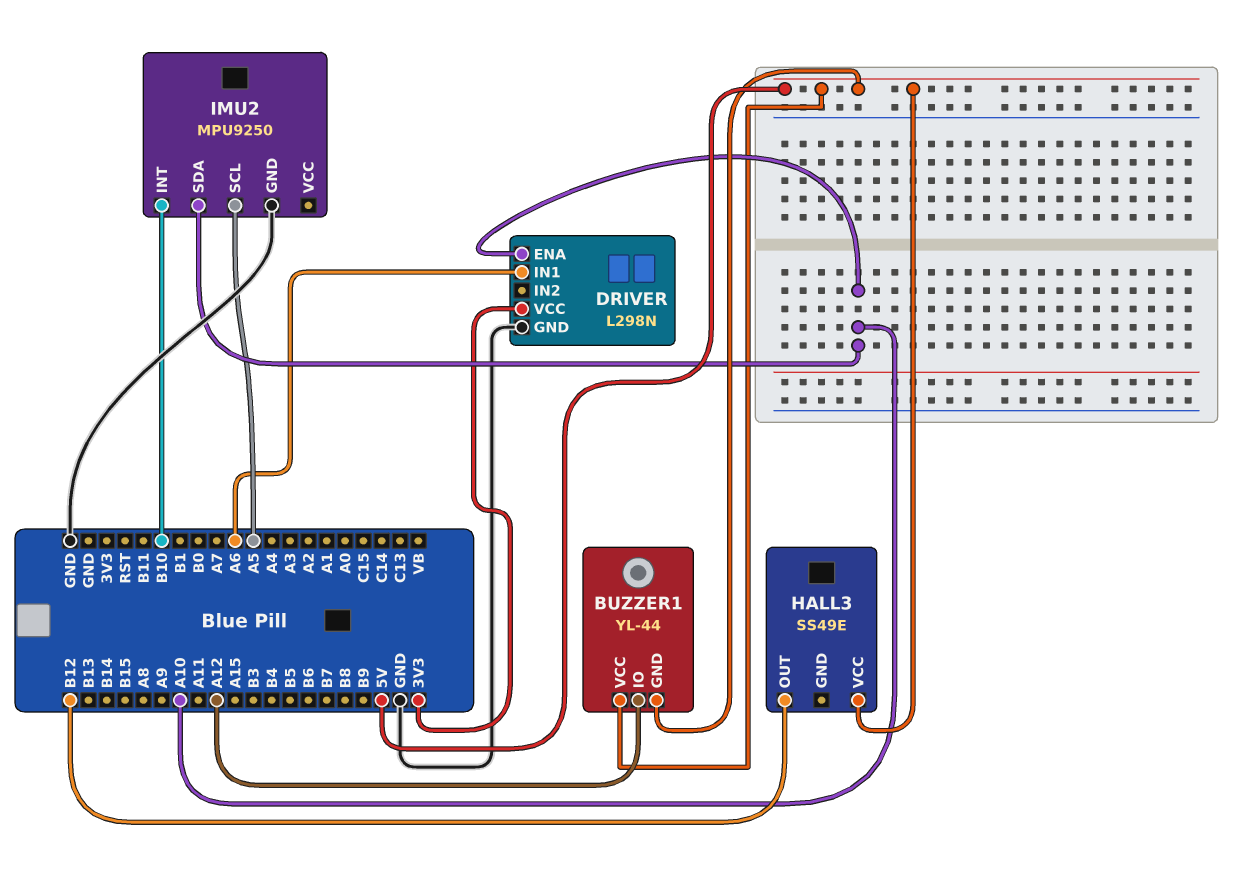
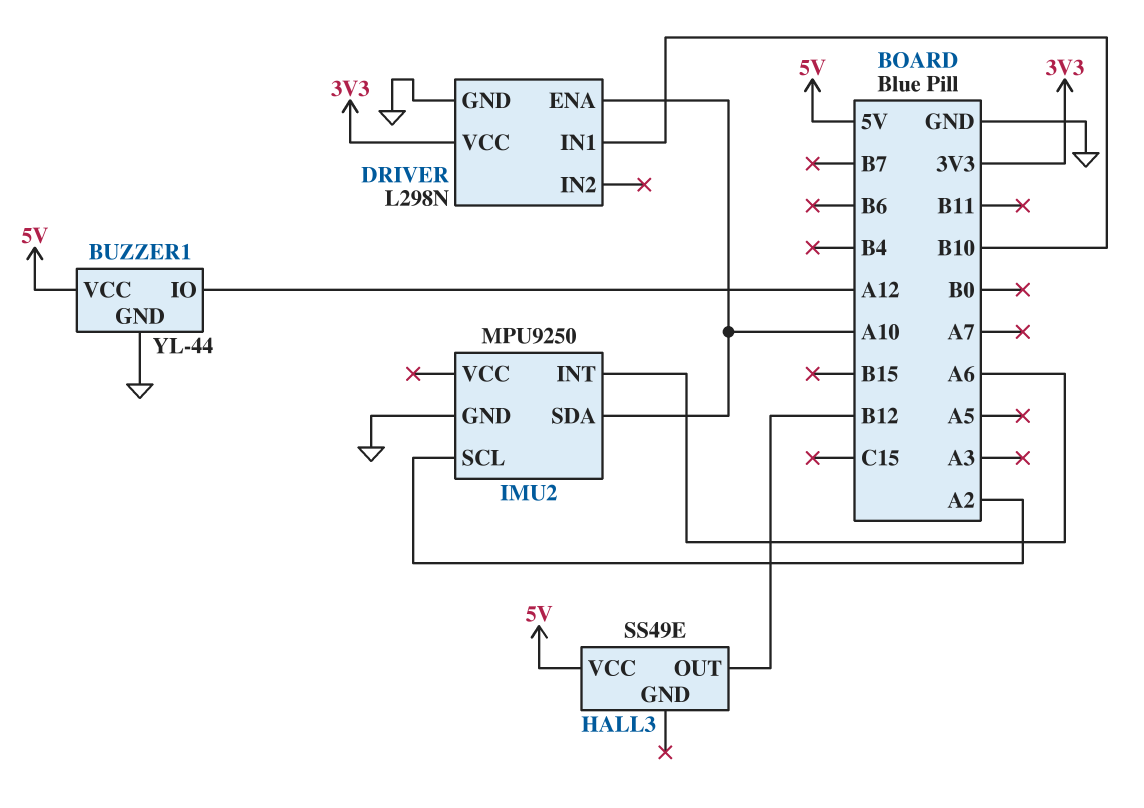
BUZZER1 pin GND: 5V -> GND
DRIVER pin IN1: A6 -> B10
IMU2 pin INT: B10 -> A6
IMU2 pin SCL: A5 -> A2

